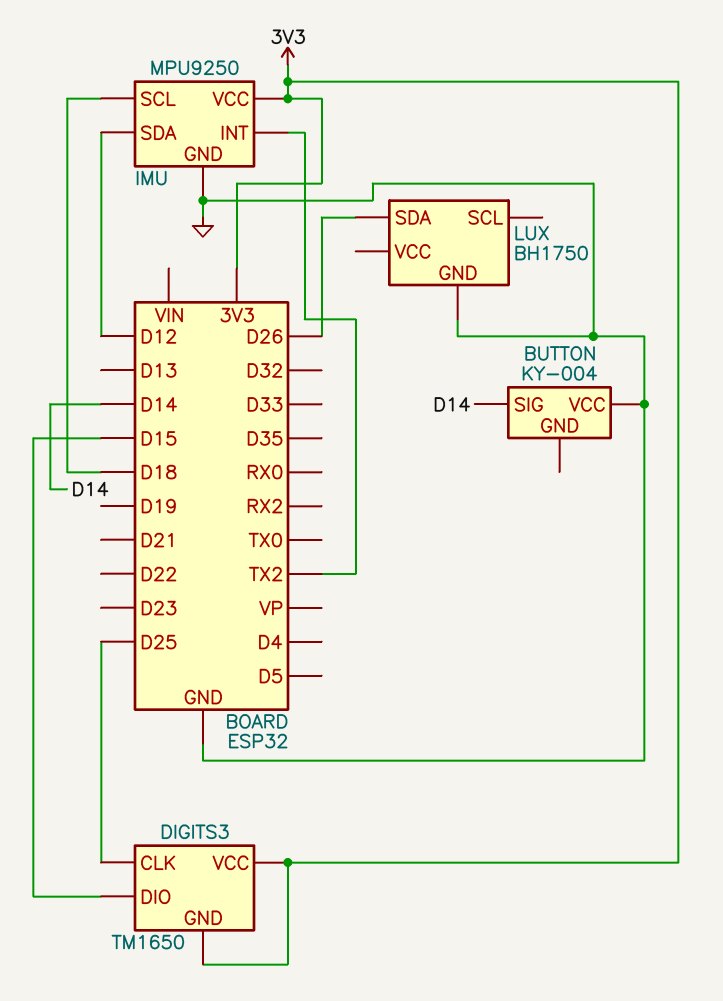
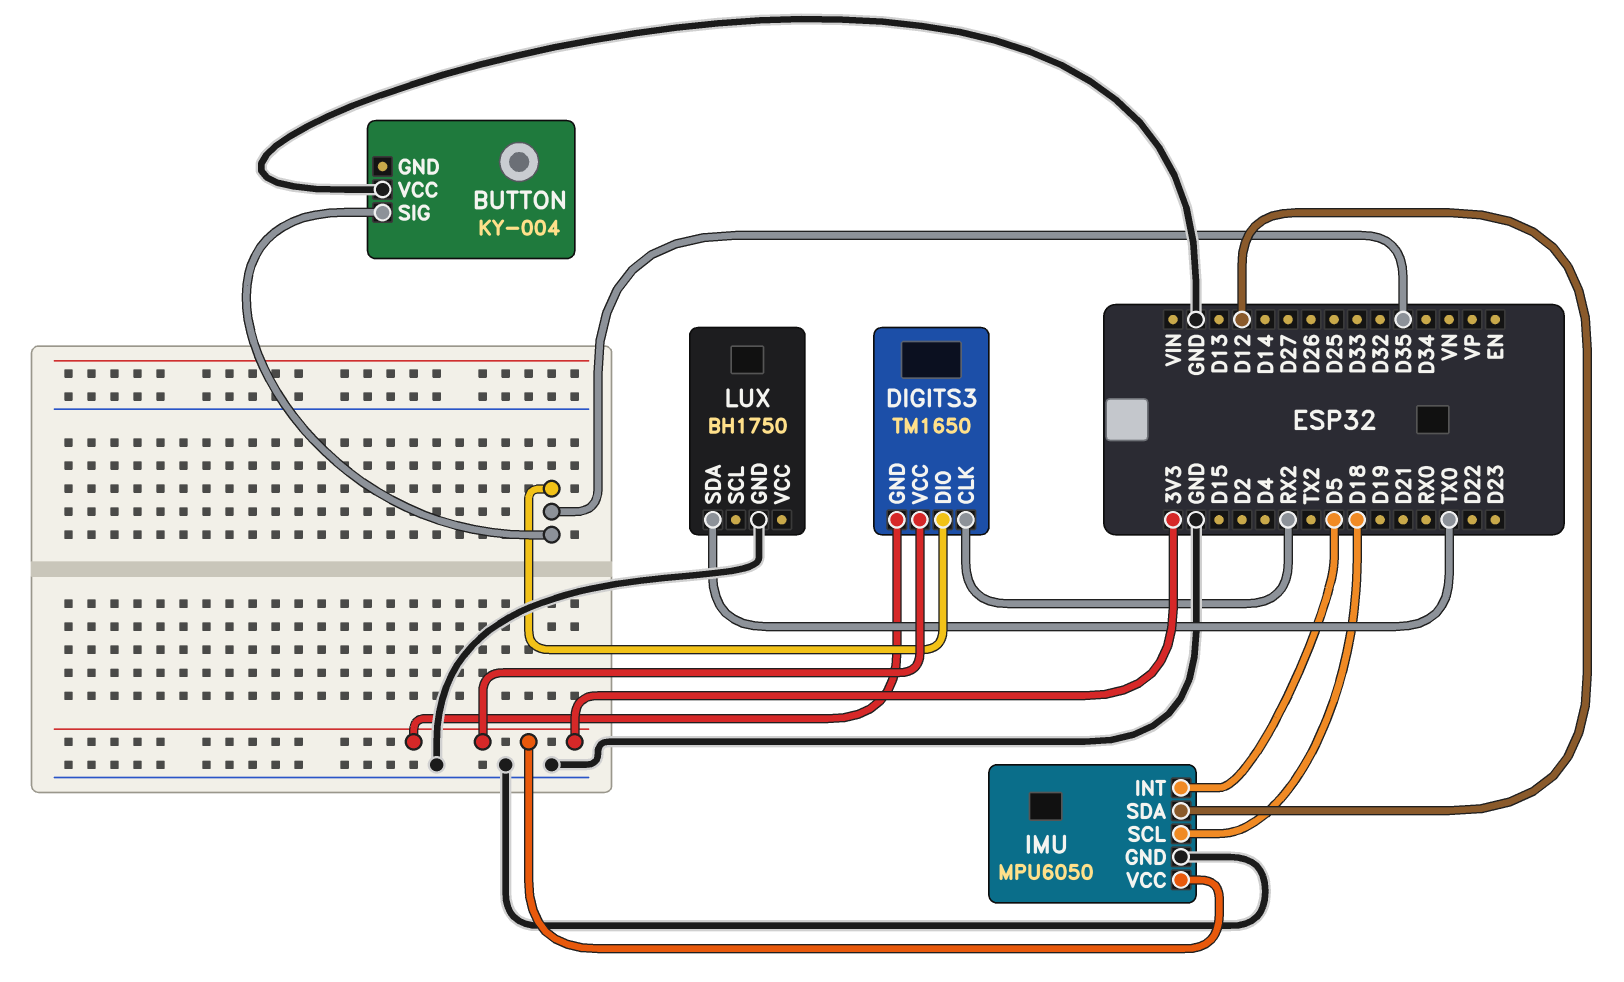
BUTTON pin SIG: D14 -> D35
DIGITS3 pin CLK: D25 -> RX2
DIGITS3 pin DIO: D15 -> D35
IMU: MPU9250 -> MPU6050
IMU pin INT: TX2 -> D5
LUX pin SDA: D26 -> TX0

